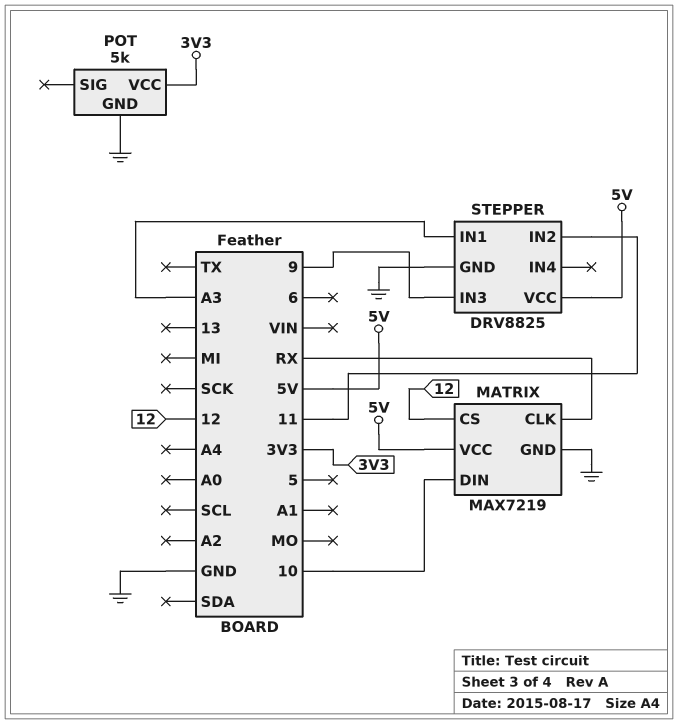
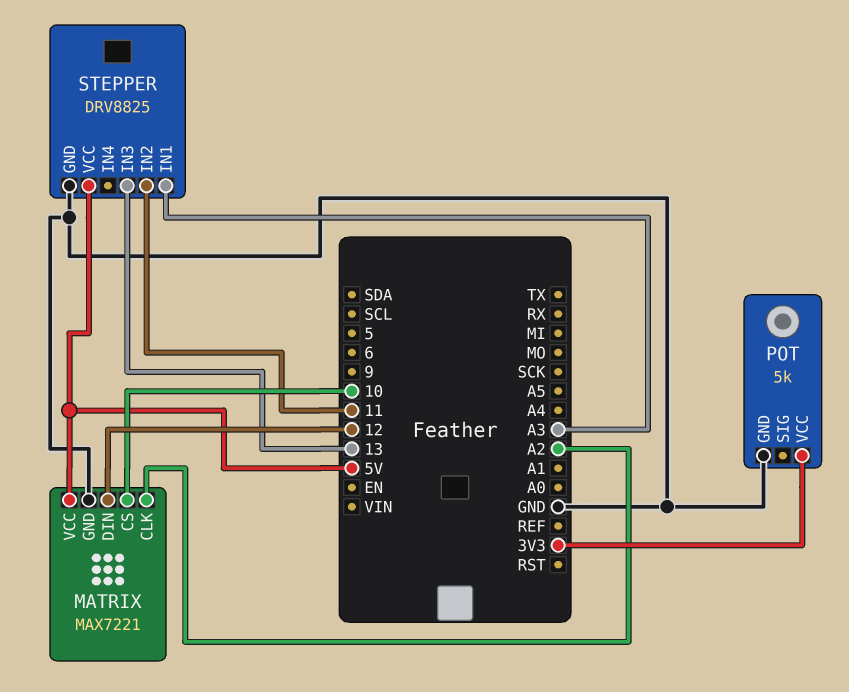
MATRIX: MAX7219 -> MAX7221
MATRIX pin CLK: RX -> A2
MATRIX pin CS: 12 -> 10
MATRIX pin DIN: 10 -> 12
STEPPER pin IN3: 9 -> 13

